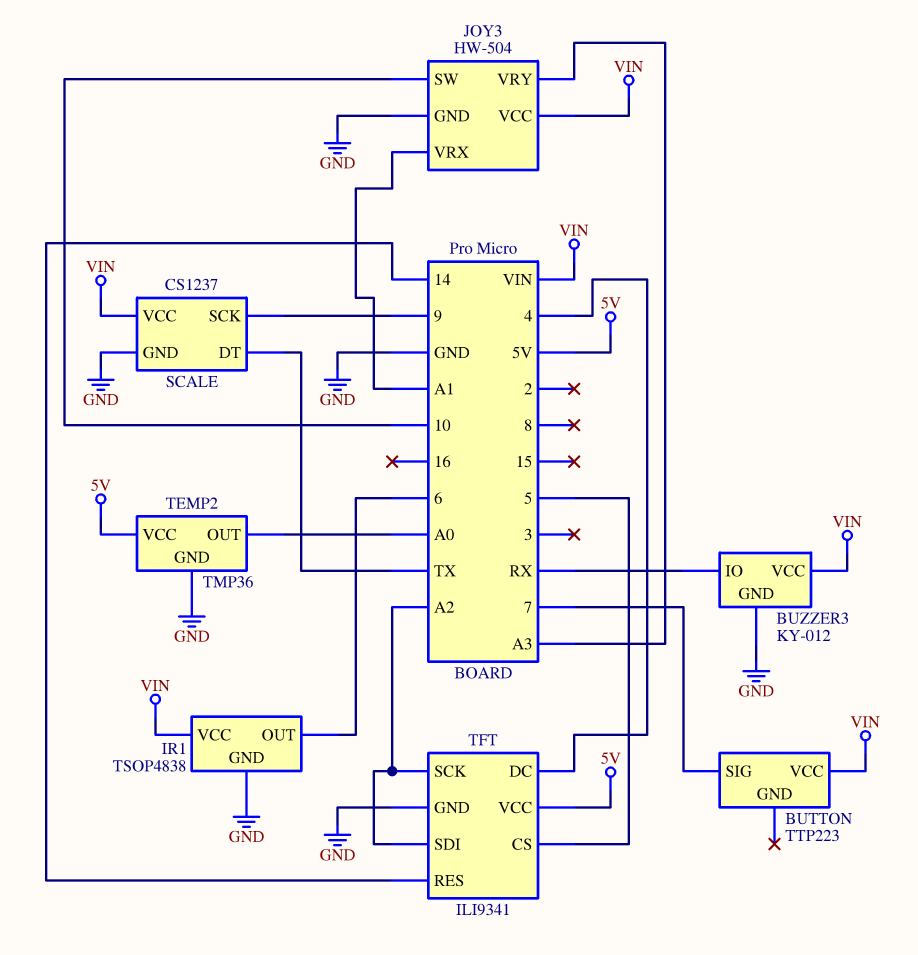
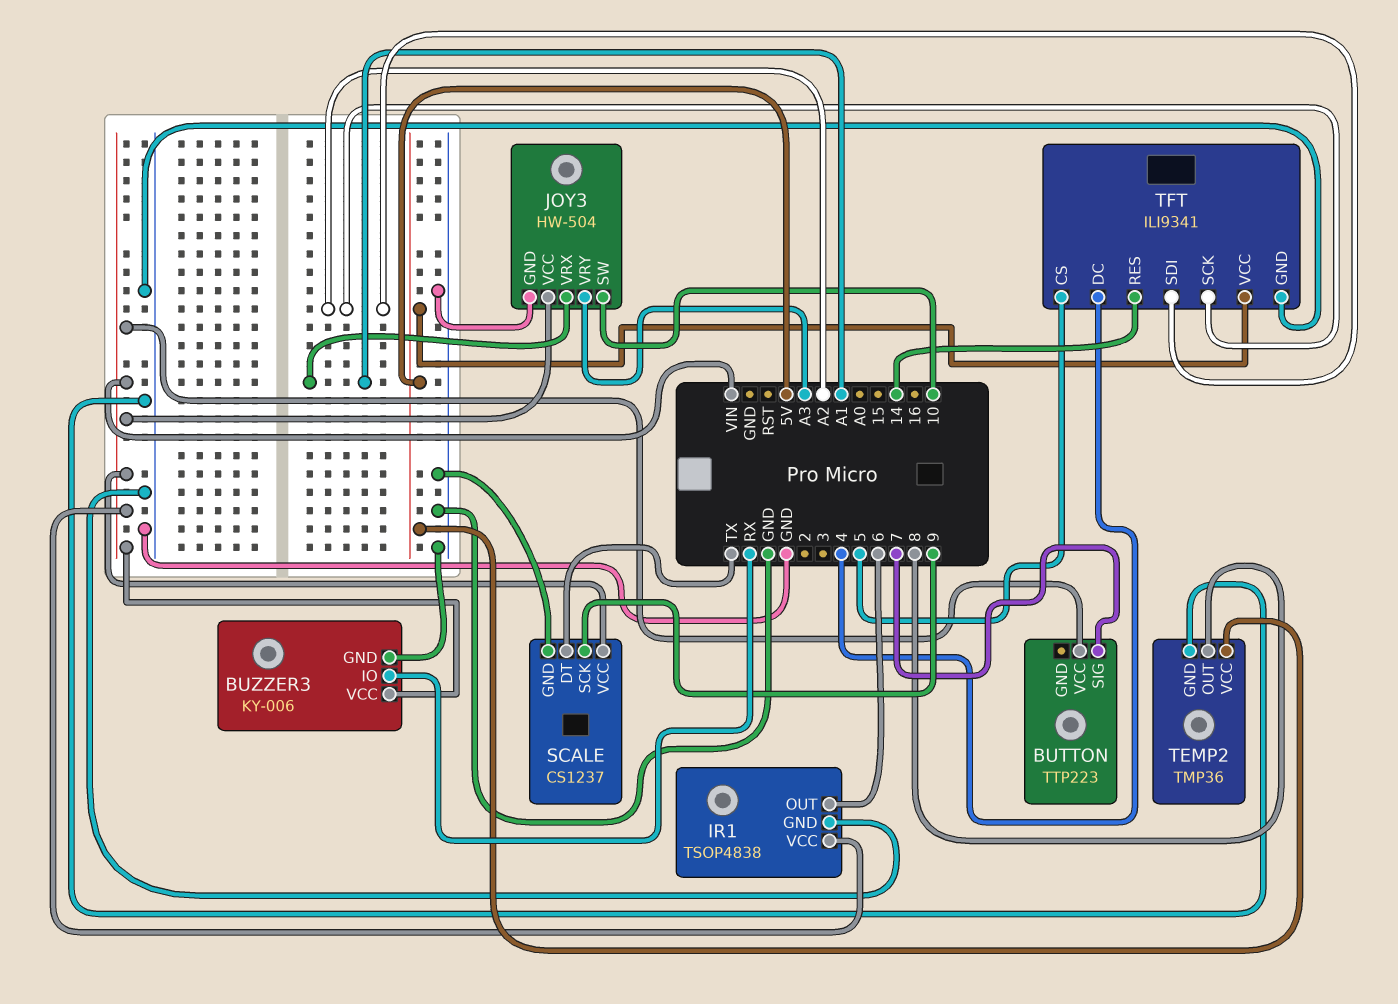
BUZZER3: KY-012 -> KY-006
TEMP2 pin OUT: A0 -> 8

